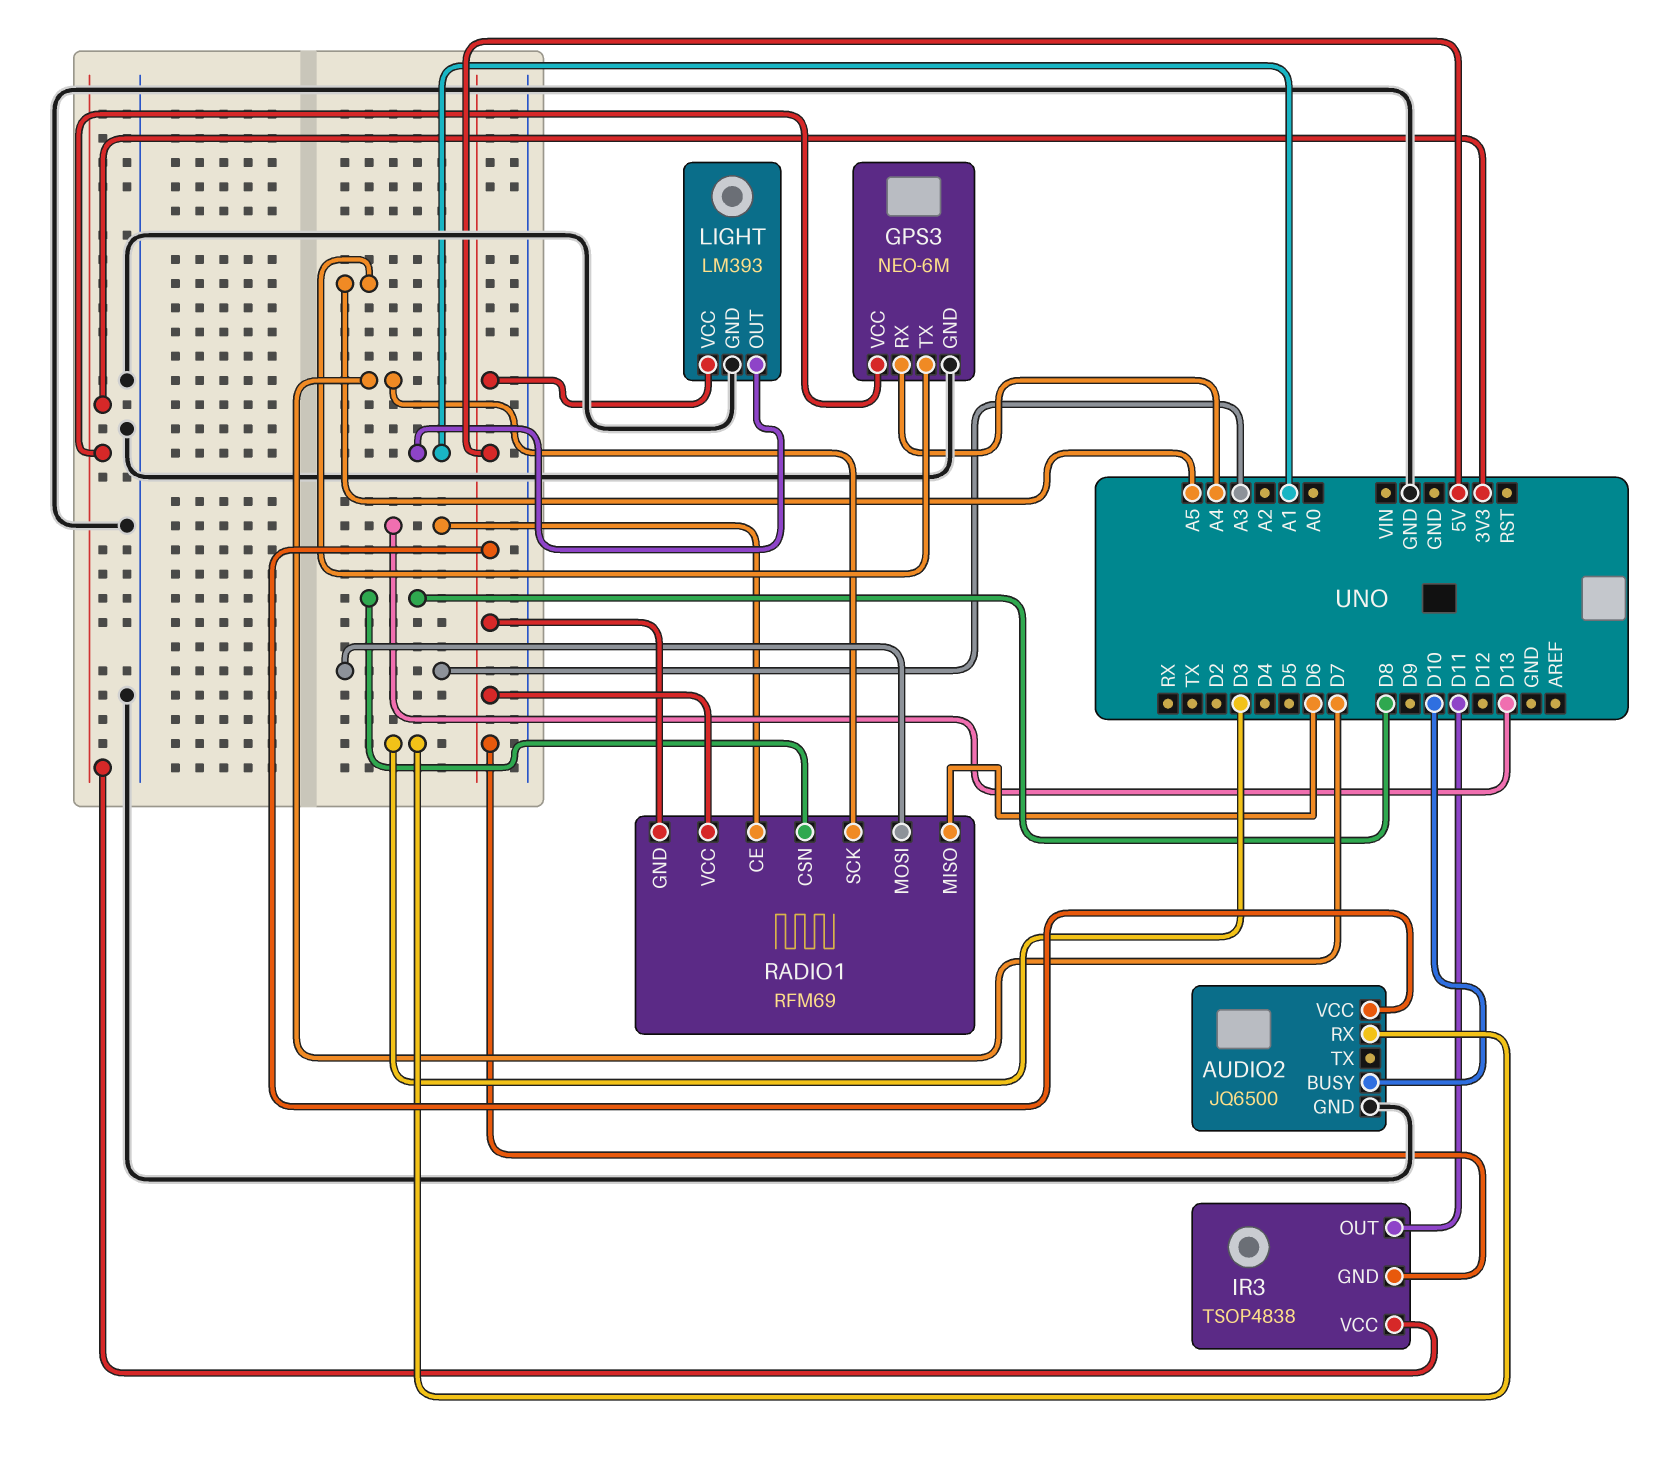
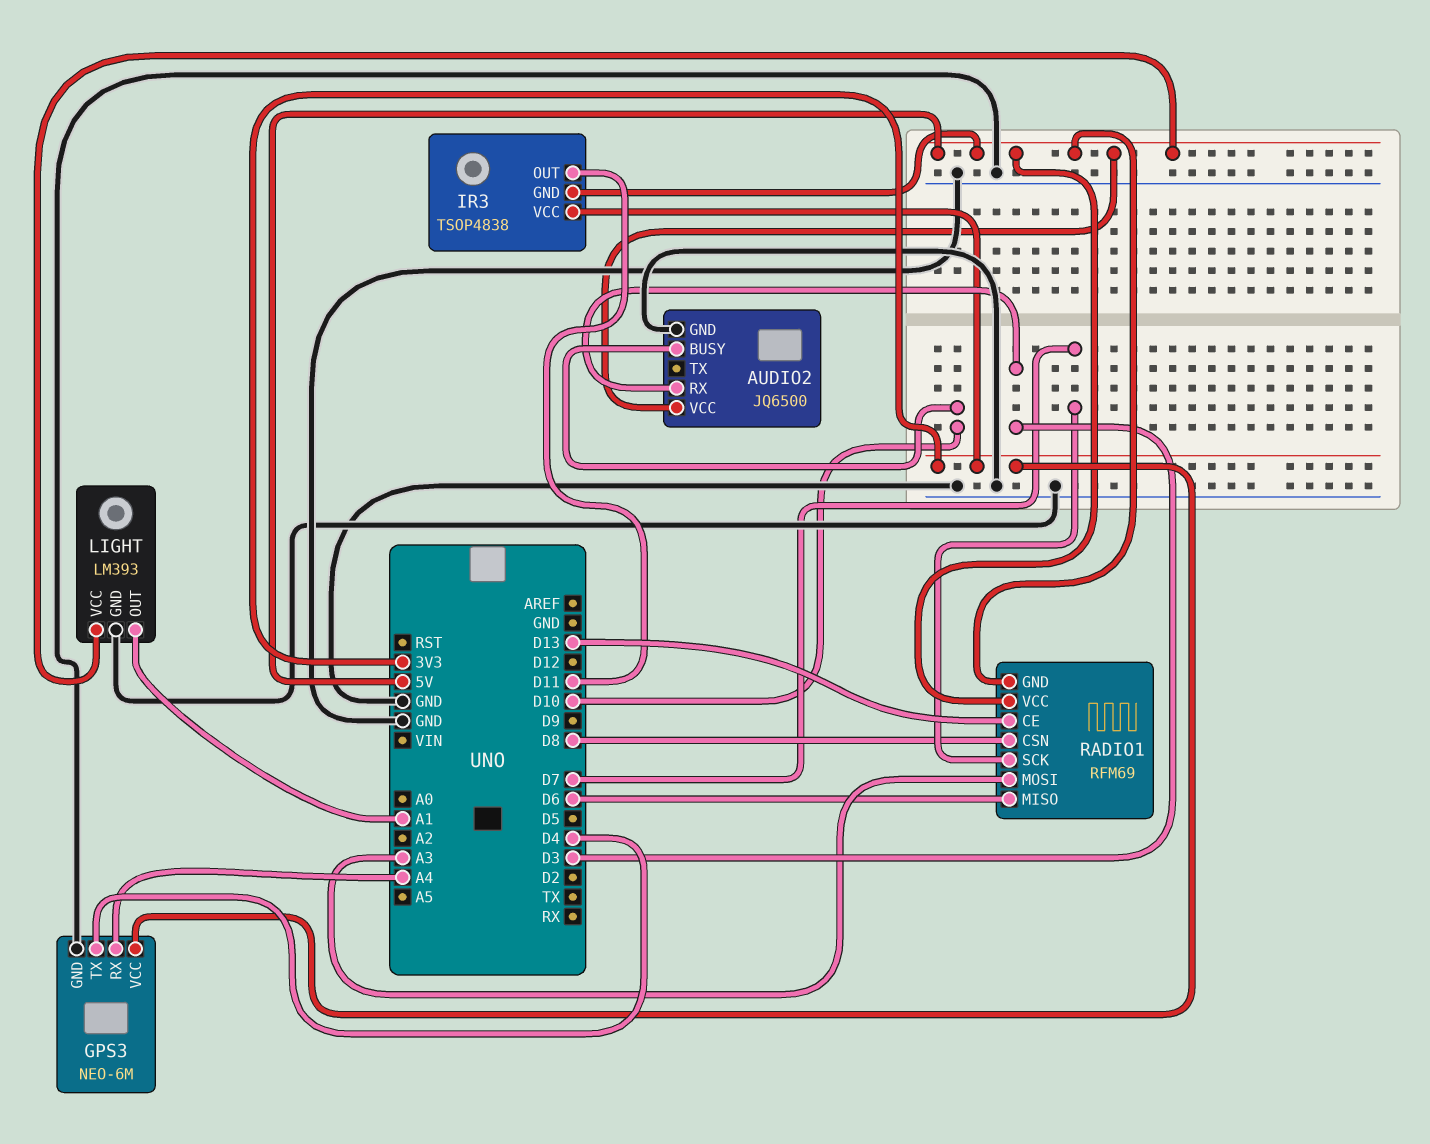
GPS3 pin TX: A5 -> D4

